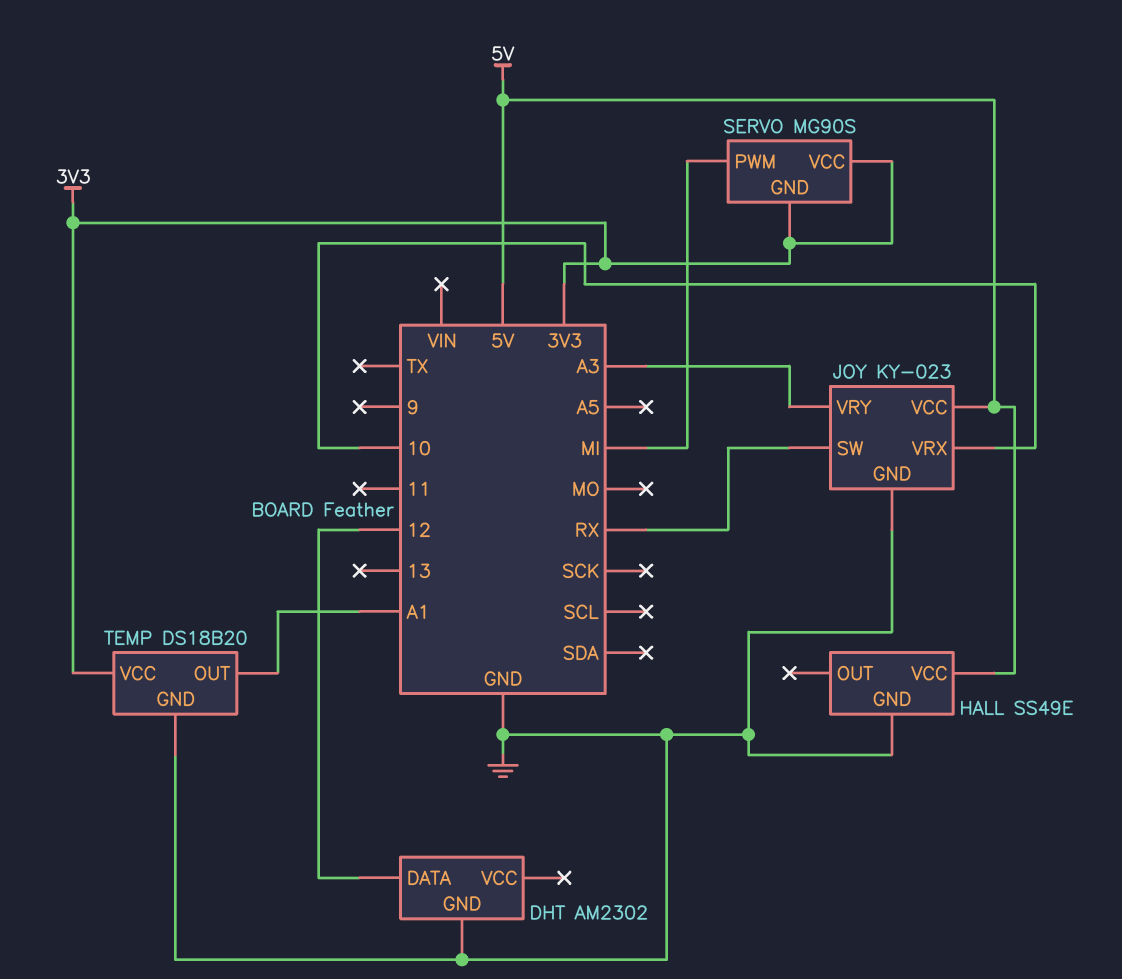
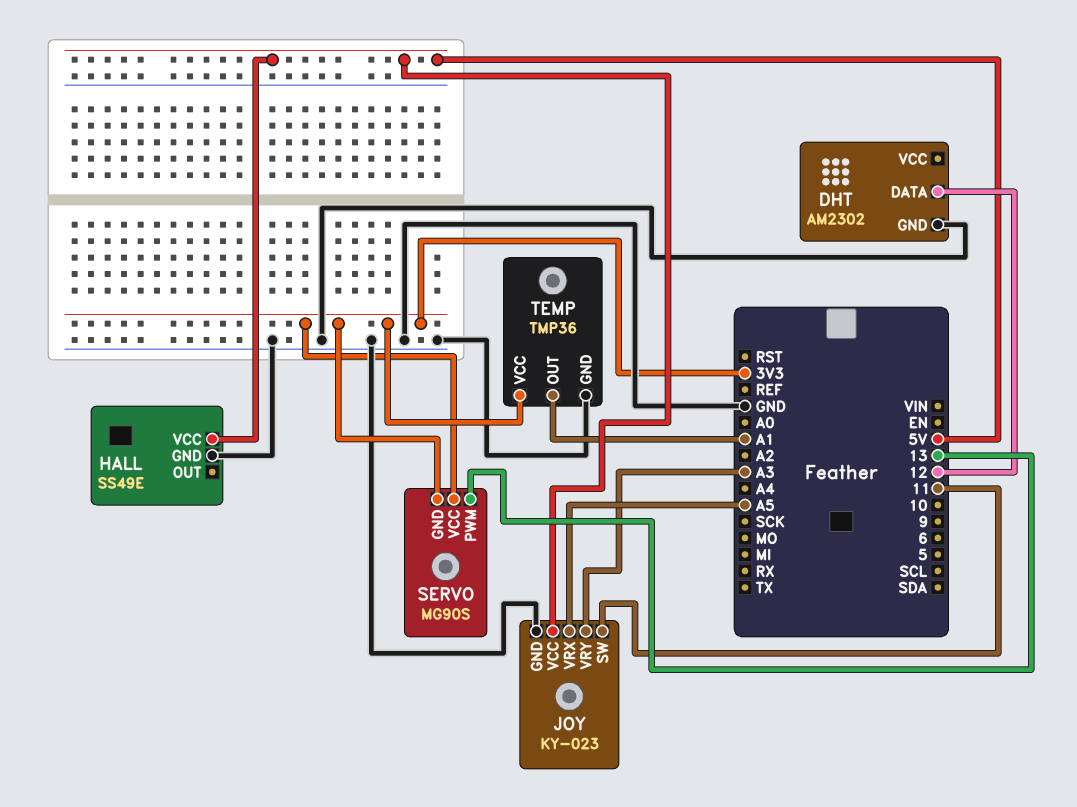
JOY pin SW: RX -> 11
JOY pin VRX: 10 -> A5
SERVO pin PWM: MI -> 13
TEMP: DS18B20 -> TMP36

